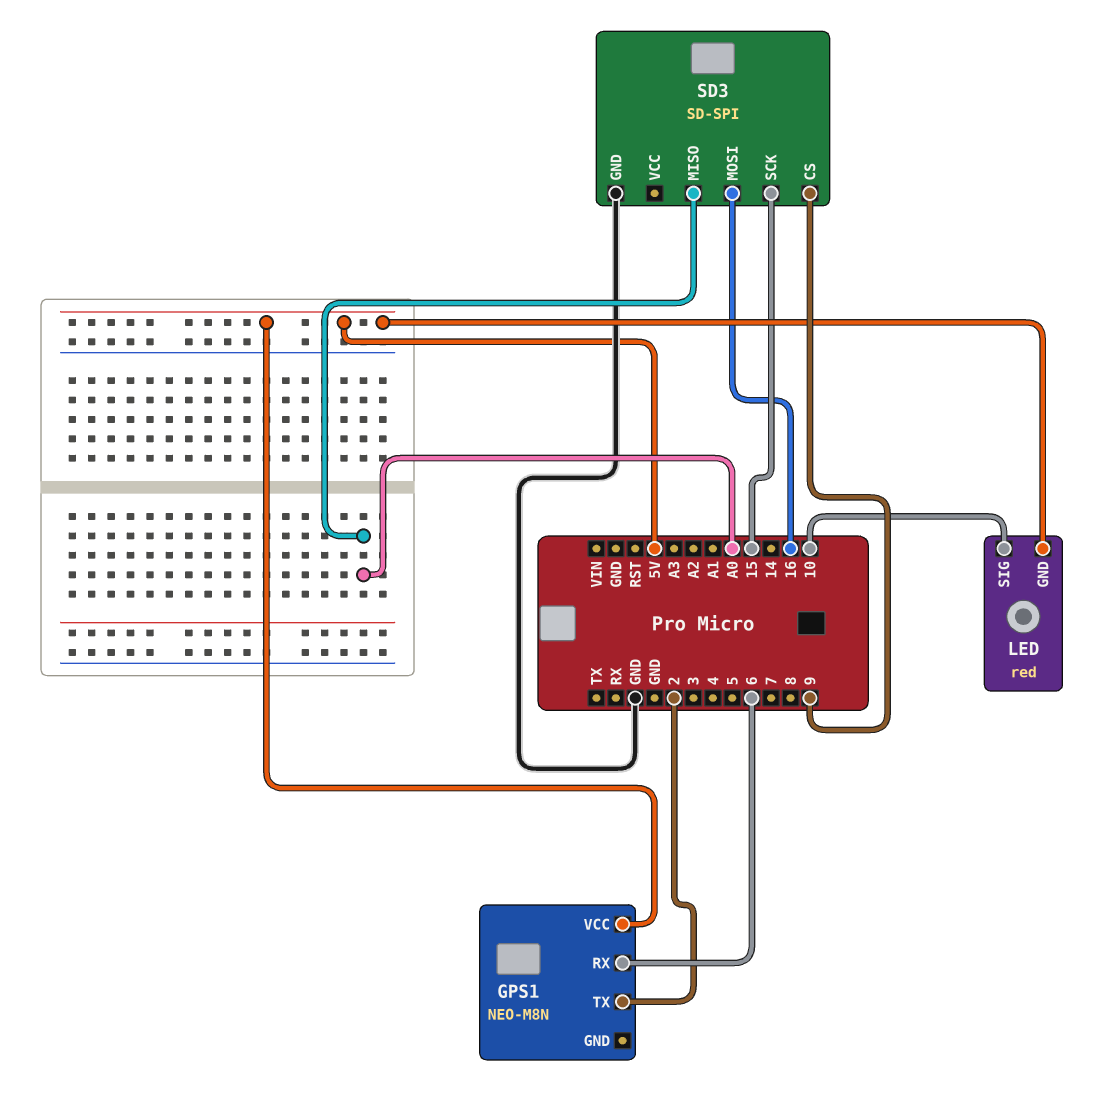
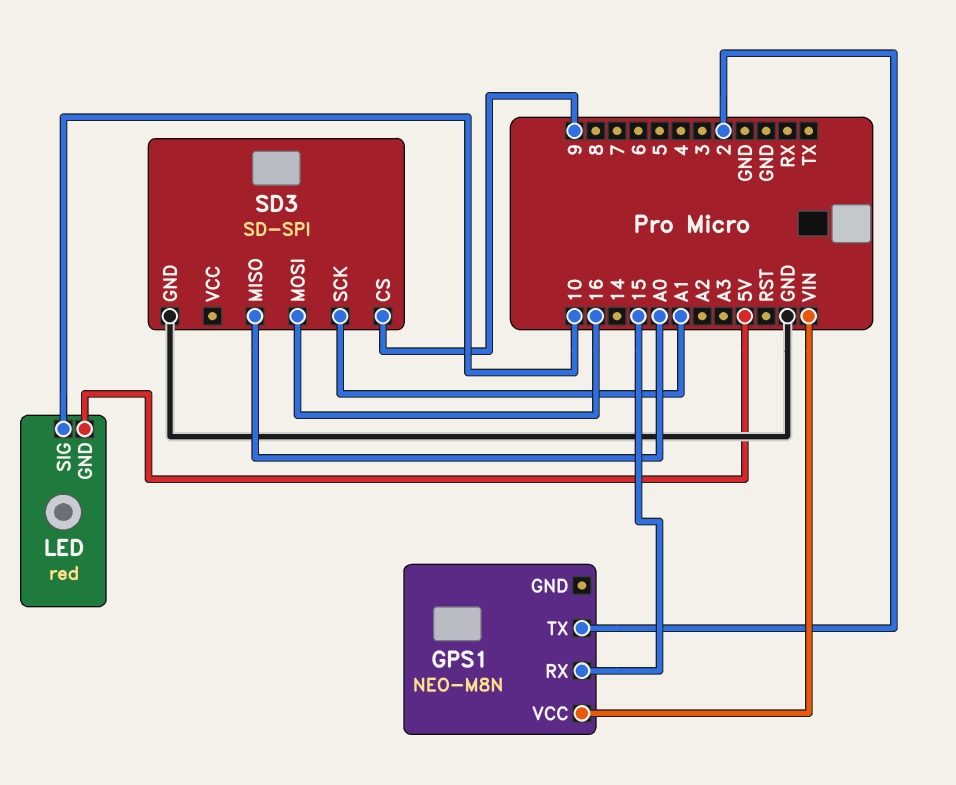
GPS1 pin RX: 6 -> 15
GPS1 pin VCC: 5V -> VIN
SD3 pin SCK: 15 -> A1

